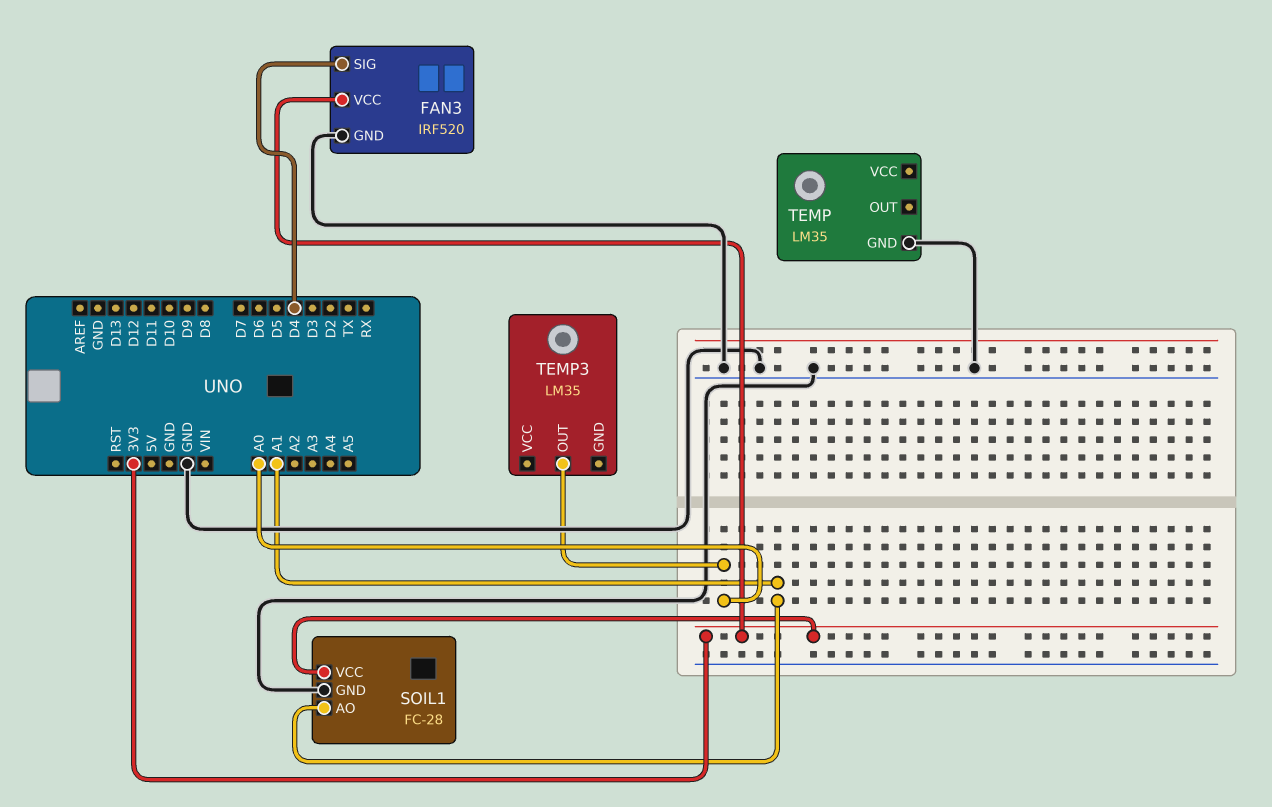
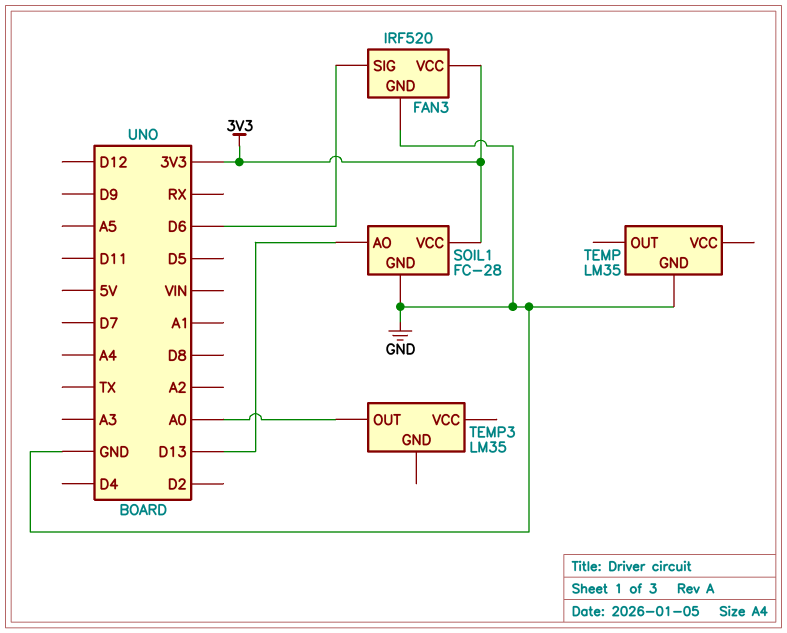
FAN3 pin SIG: D4 -> D6
SOIL1 pin AO: A1 -> D13

